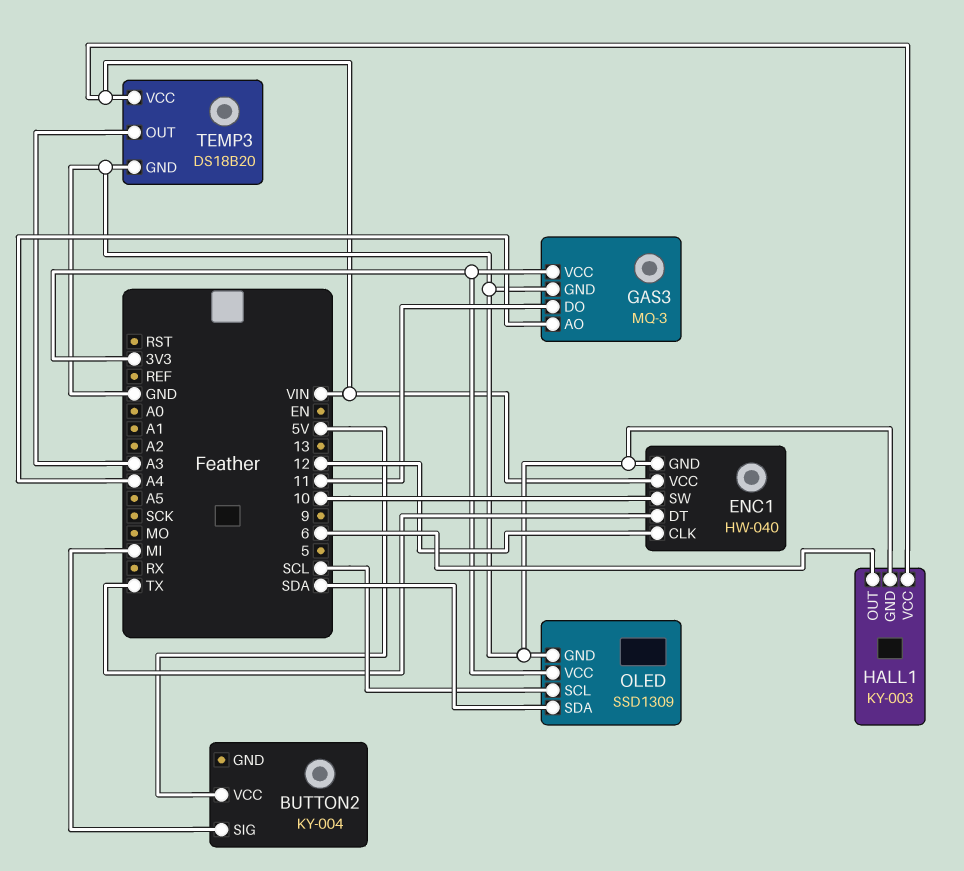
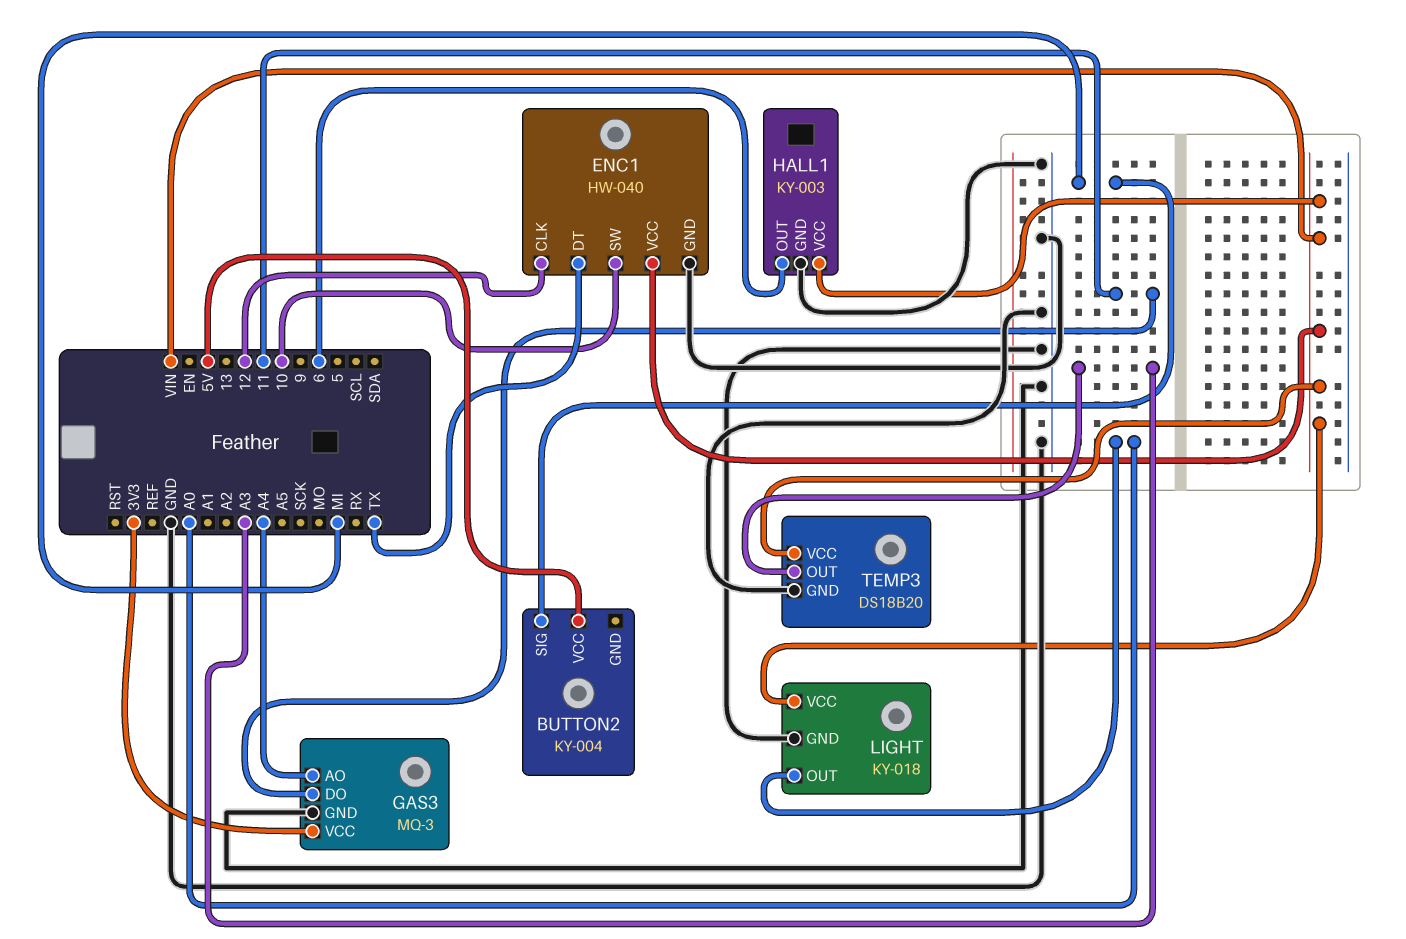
LIGHT: none -> KY-018
LIGHT pin GND: none -> GND
LIGHT pin OUT: none -> A0
LIGHT pin VCC: none -> VIN
OLED: SSD1309 -> none
OLED pin GND: GND -> none
OLED pin SCL: SCL -> none
OLED pin SDA: SDA -> none
OLED pin VCC: 3V3 -> none

